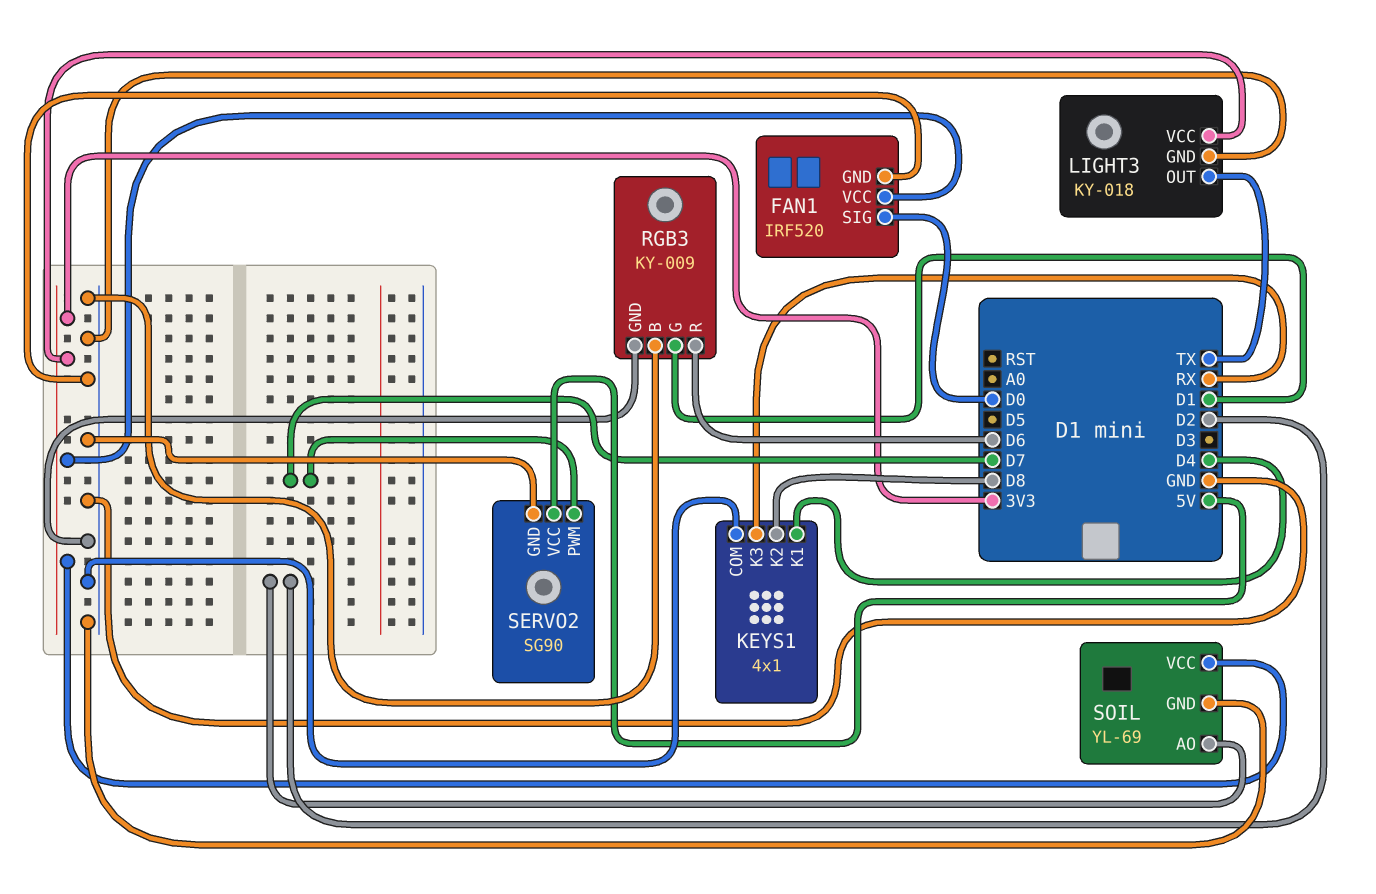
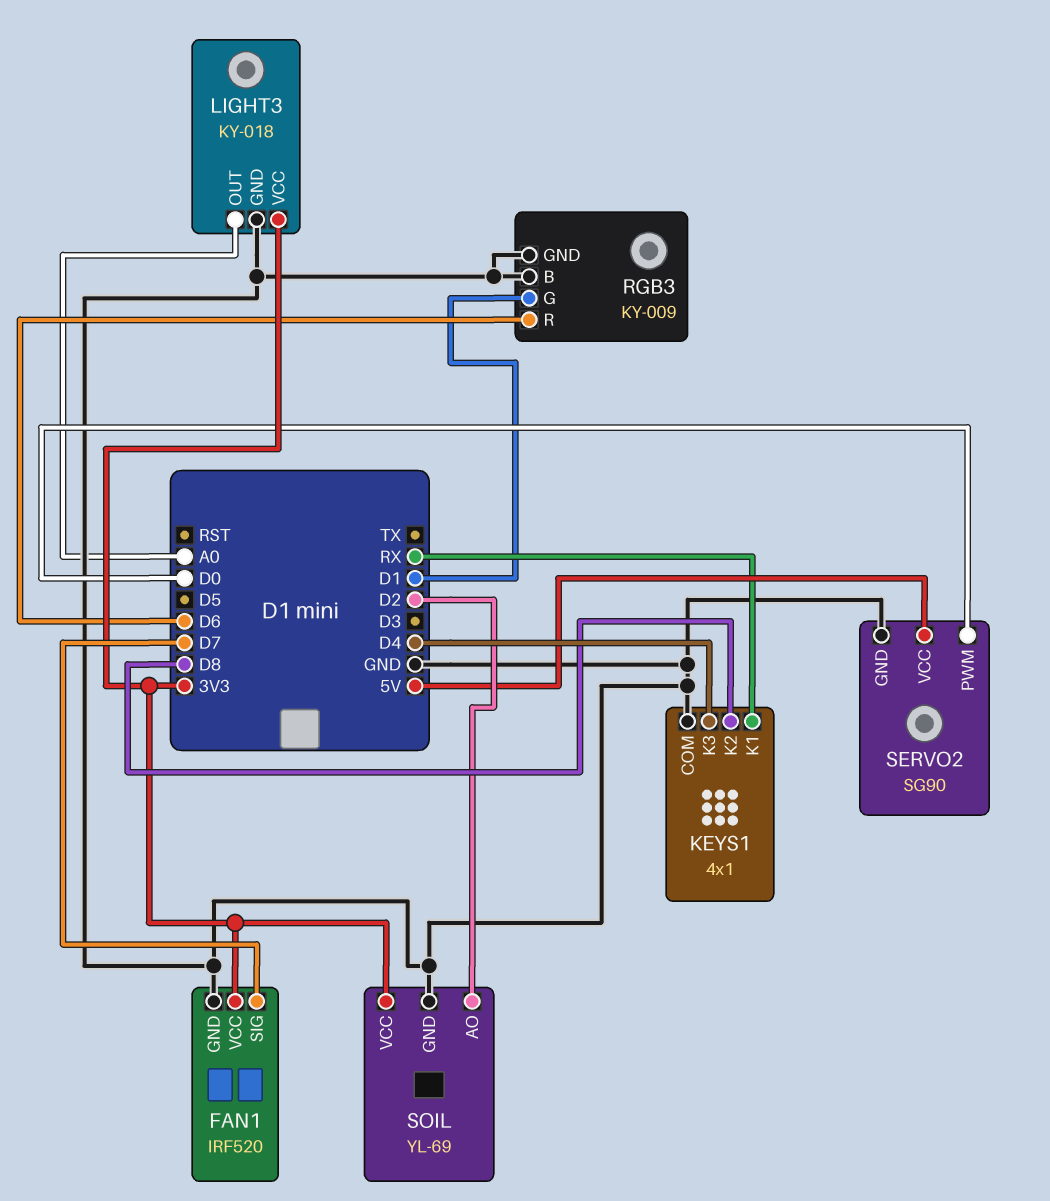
FAN1 pin SIG: D0 -> D7
KEYS1 pin K1: D4 -> RX
KEYS1 pin K3: RX -> D4
LIGHT3 pin OUT: TX -> A0
SERVO2 pin PWM: D7 -> D0

